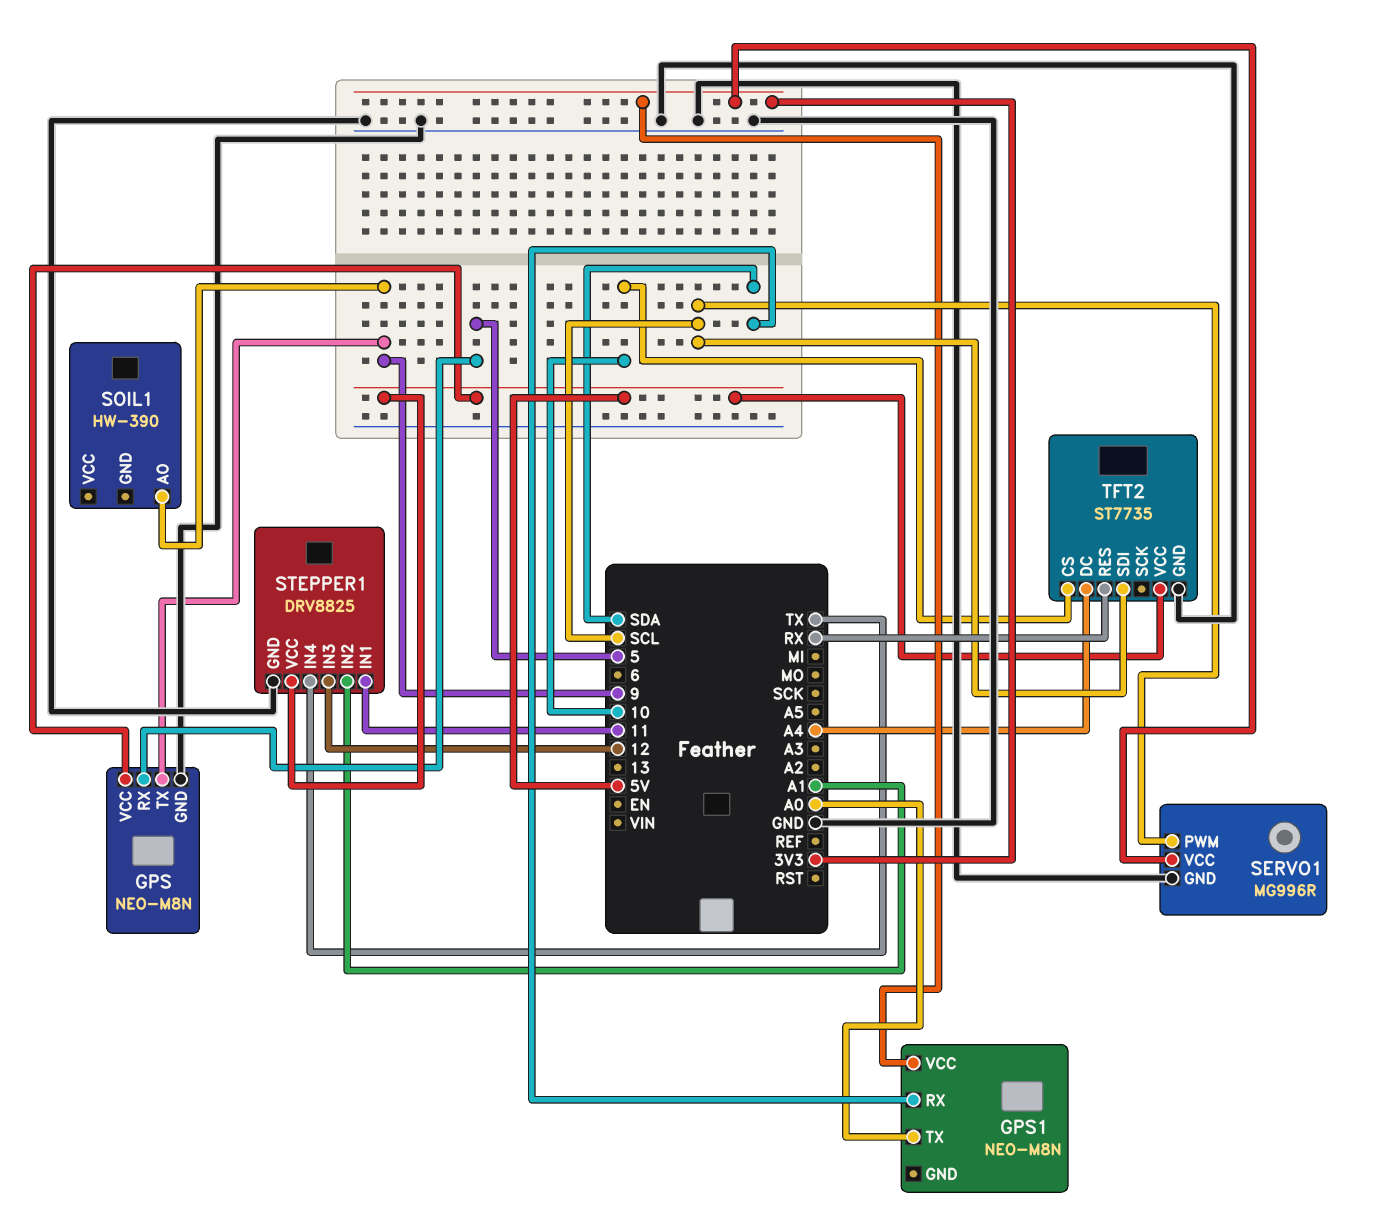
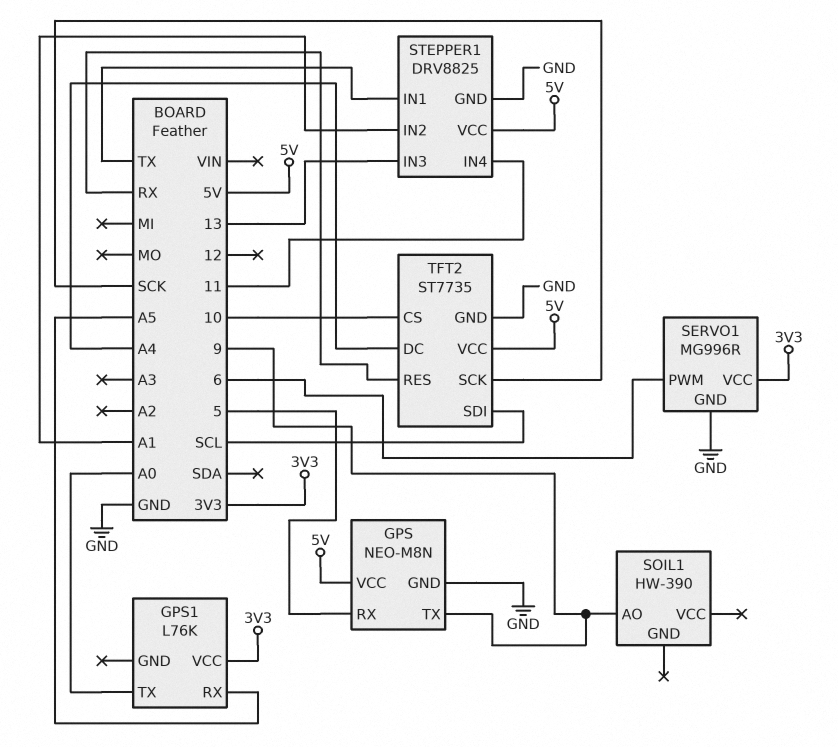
GPS1: NEO-M8N -> L76K
GPS1 pin RX: SDA -> A5
SERVO1 pin PWM: SCL -> 6
STEPPER1 pin IN1: 11 -> TX
STEPPER1 pin IN3: 12 -> 13
STEPPER1 pin IN4: TX -> 11
TFT2 pin SCK: none -> SCK

